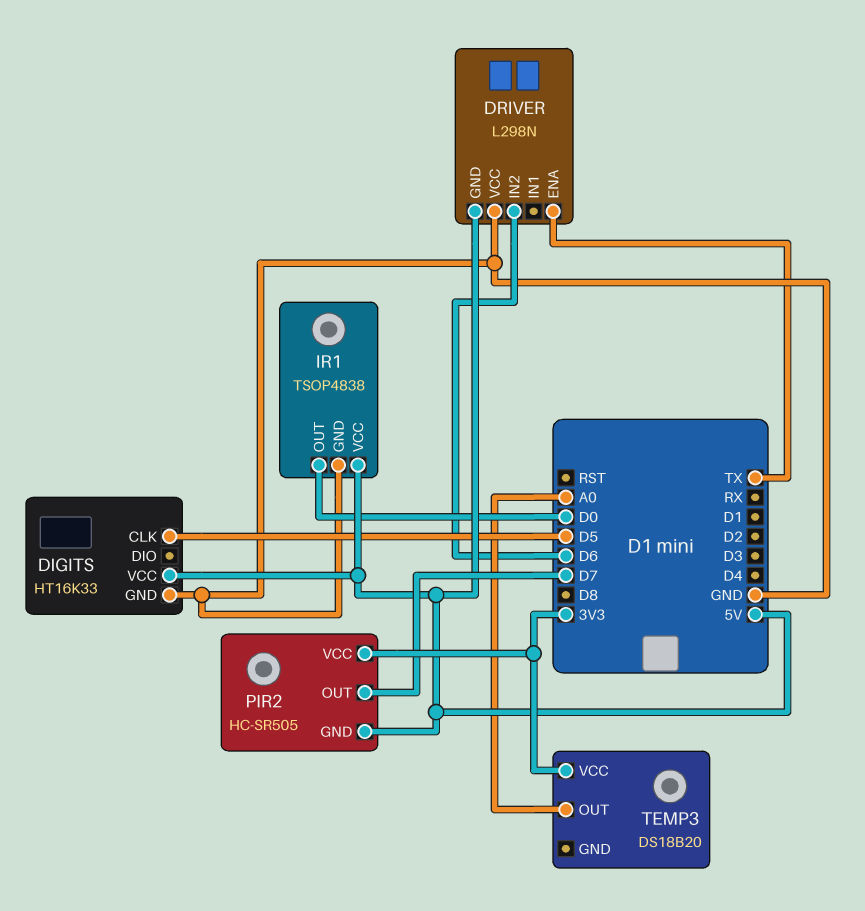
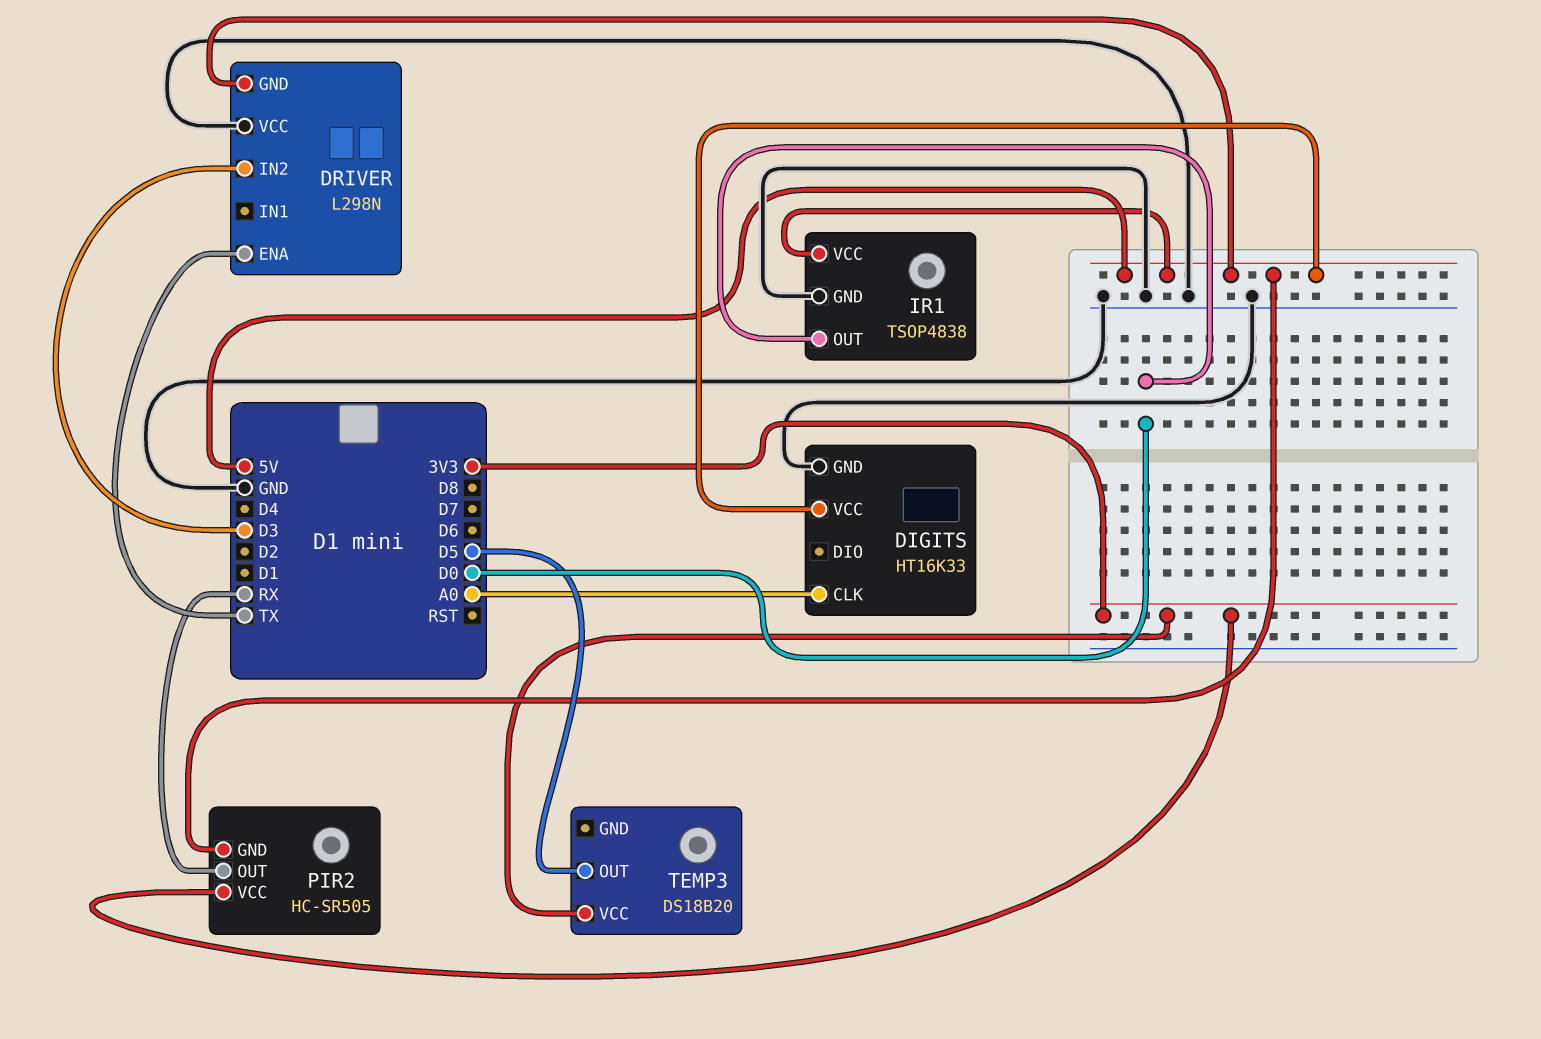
DIGITS pin CLK: D5 -> A0
DRIVER pin IN2: D6 -> D3
PIR2 pin OUT: D7 -> RX
TEMP3 pin OUT: A0 -> D5

